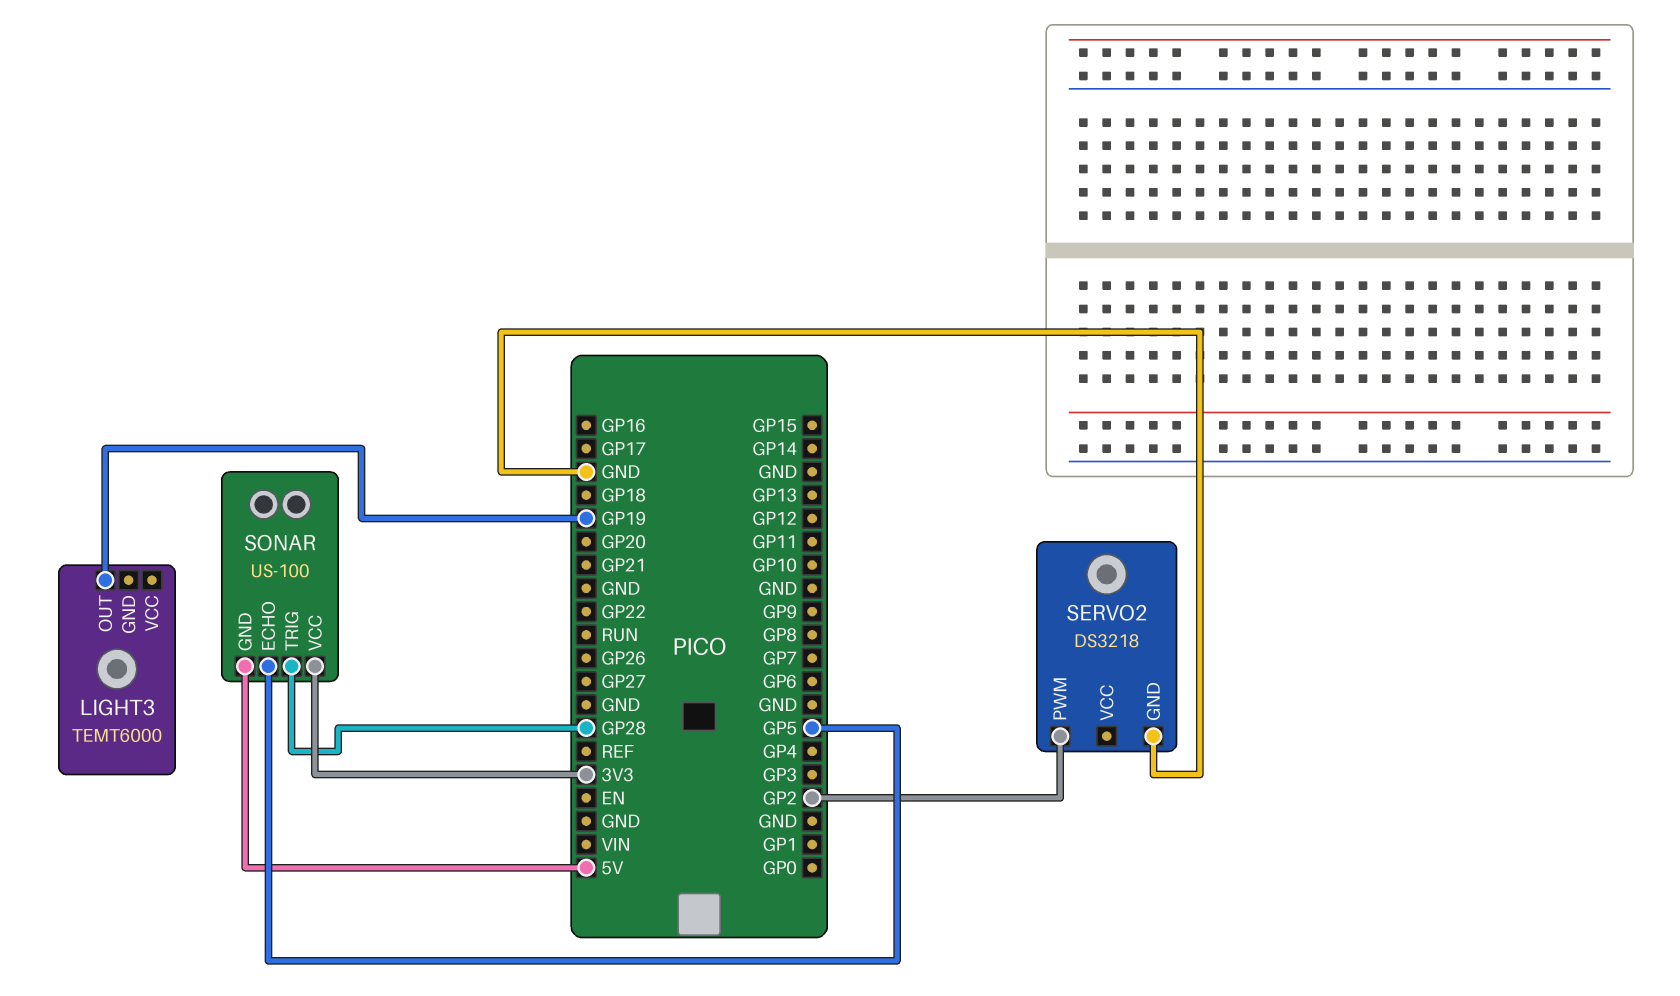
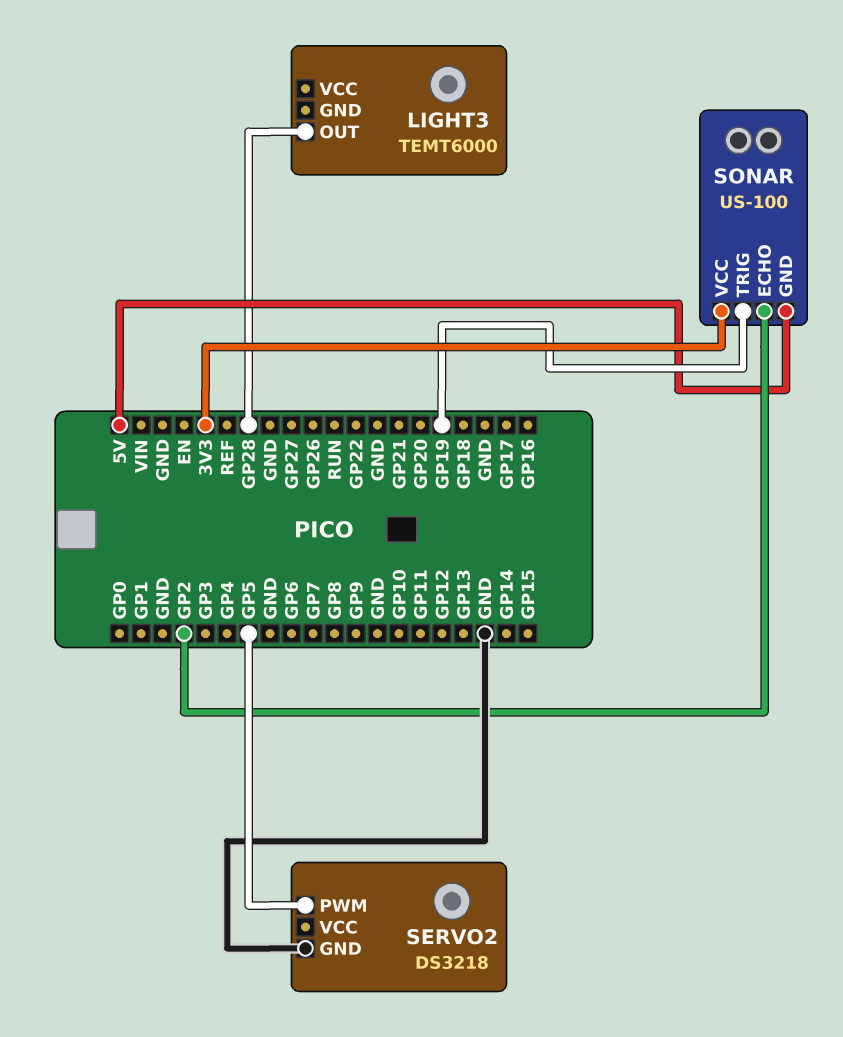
LIGHT3 pin OUT: GP19 -> GP28
SERVO2 pin PWM: GP2 -> GP5
SONAR pin ECHO: GP5 -> GP2
SONAR pin TRIG: GP28 -> GP19

